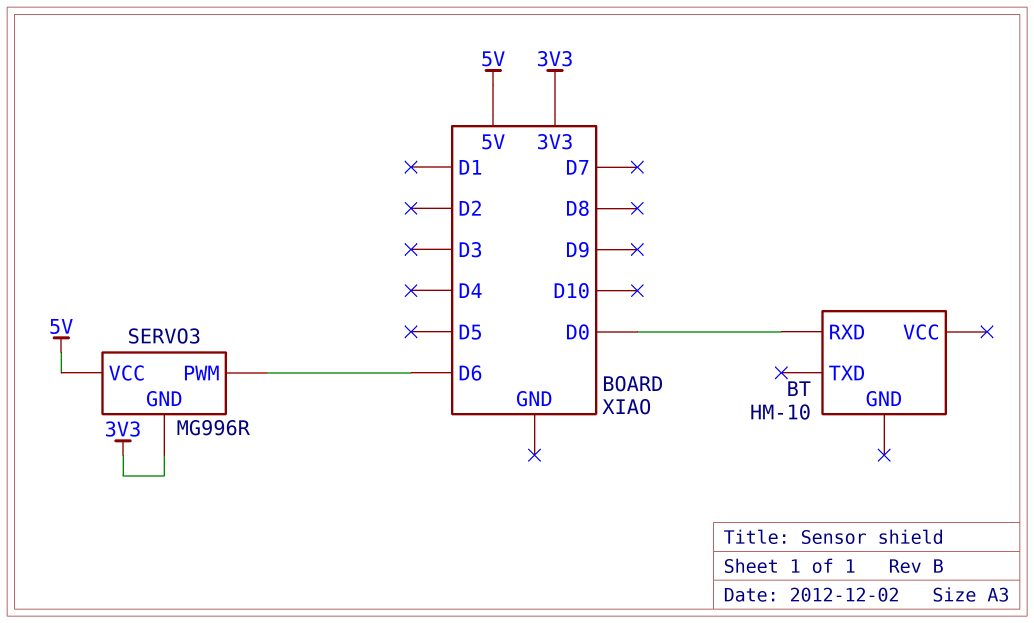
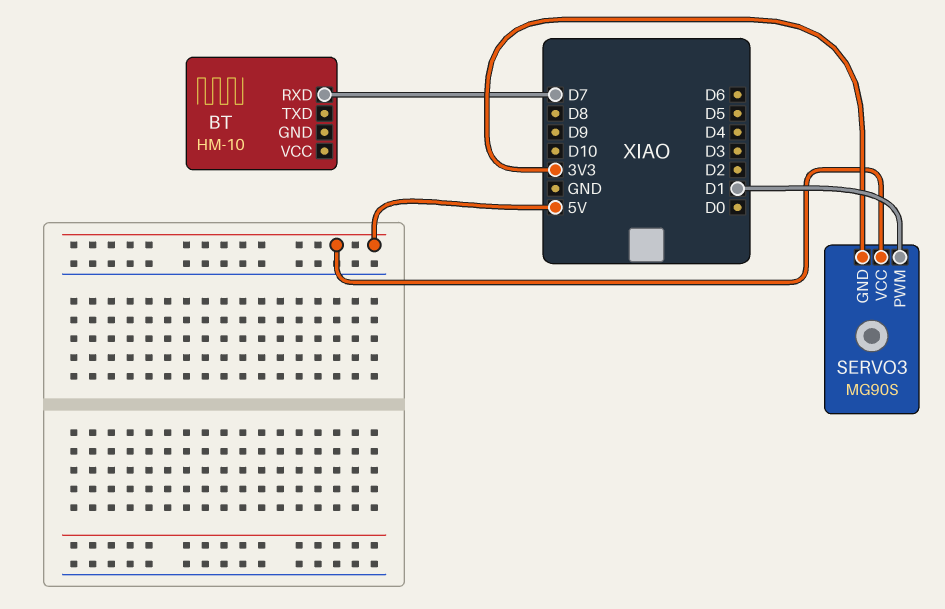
BT pin RXD: D0 -> D7
SERVO3: MG996R -> MG90S
SERVO3 pin PWM: D6 -> D1

